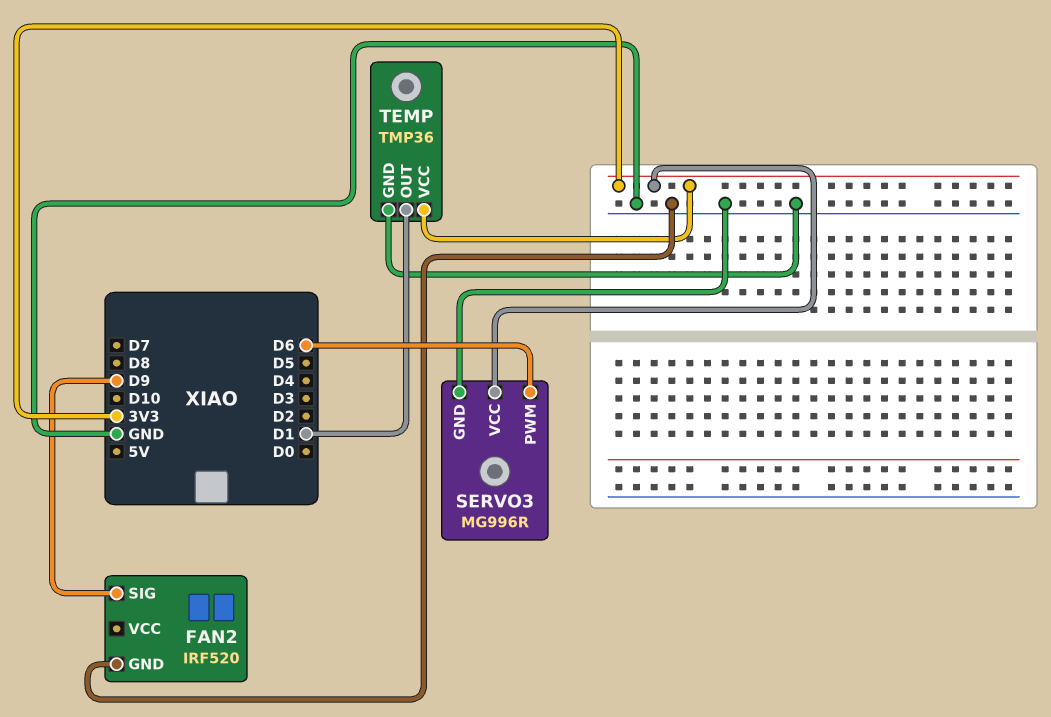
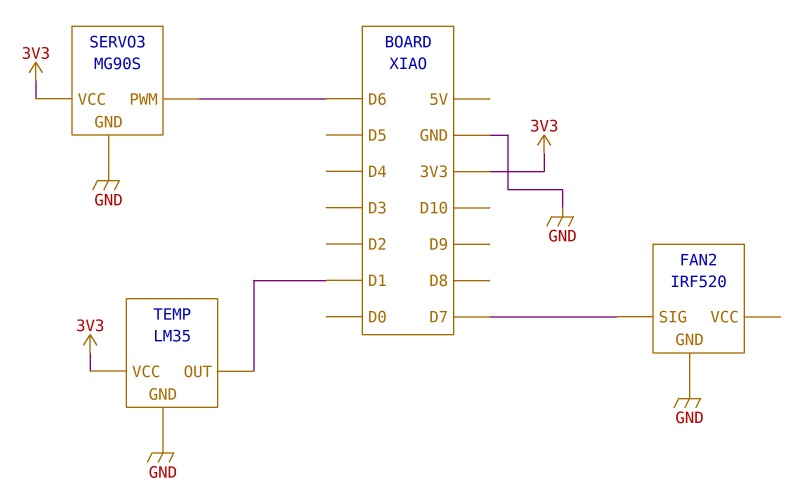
FAN2 pin SIG: D9 -> D7
SERVO3: MG996R -> MG90S
TEMP: TMP36 -> LM35

